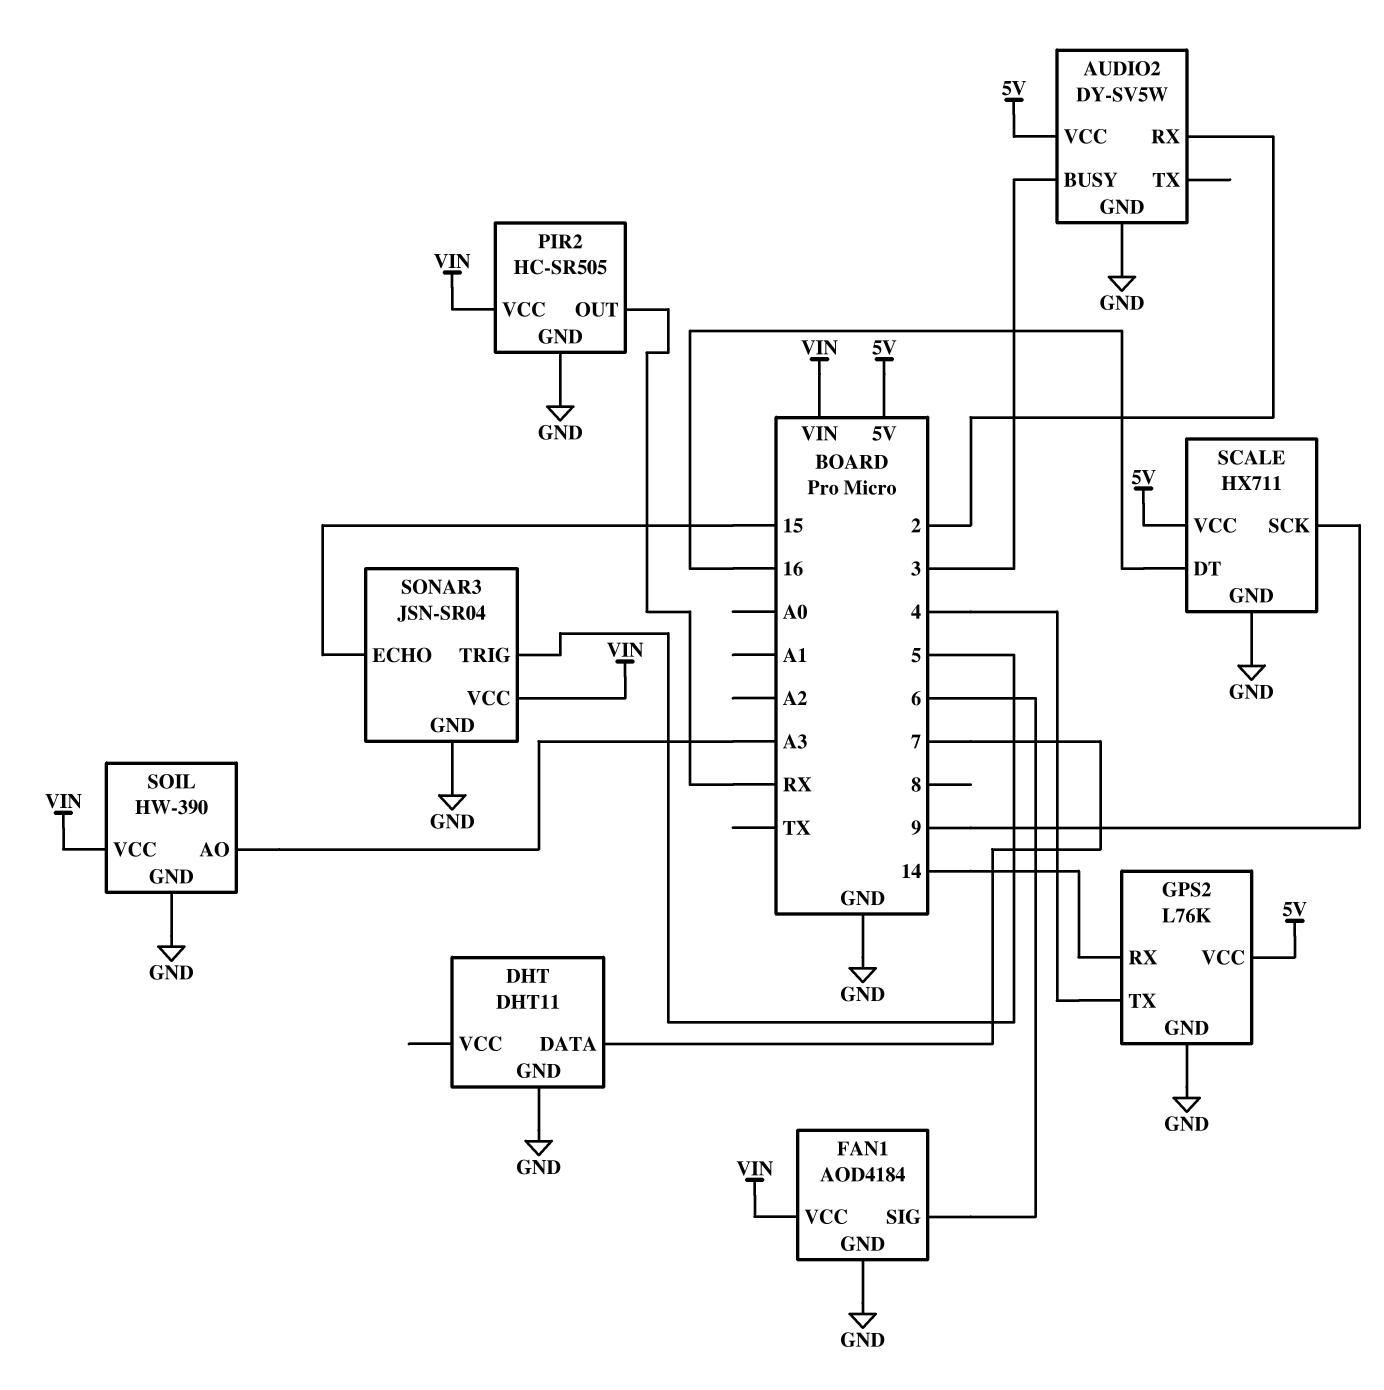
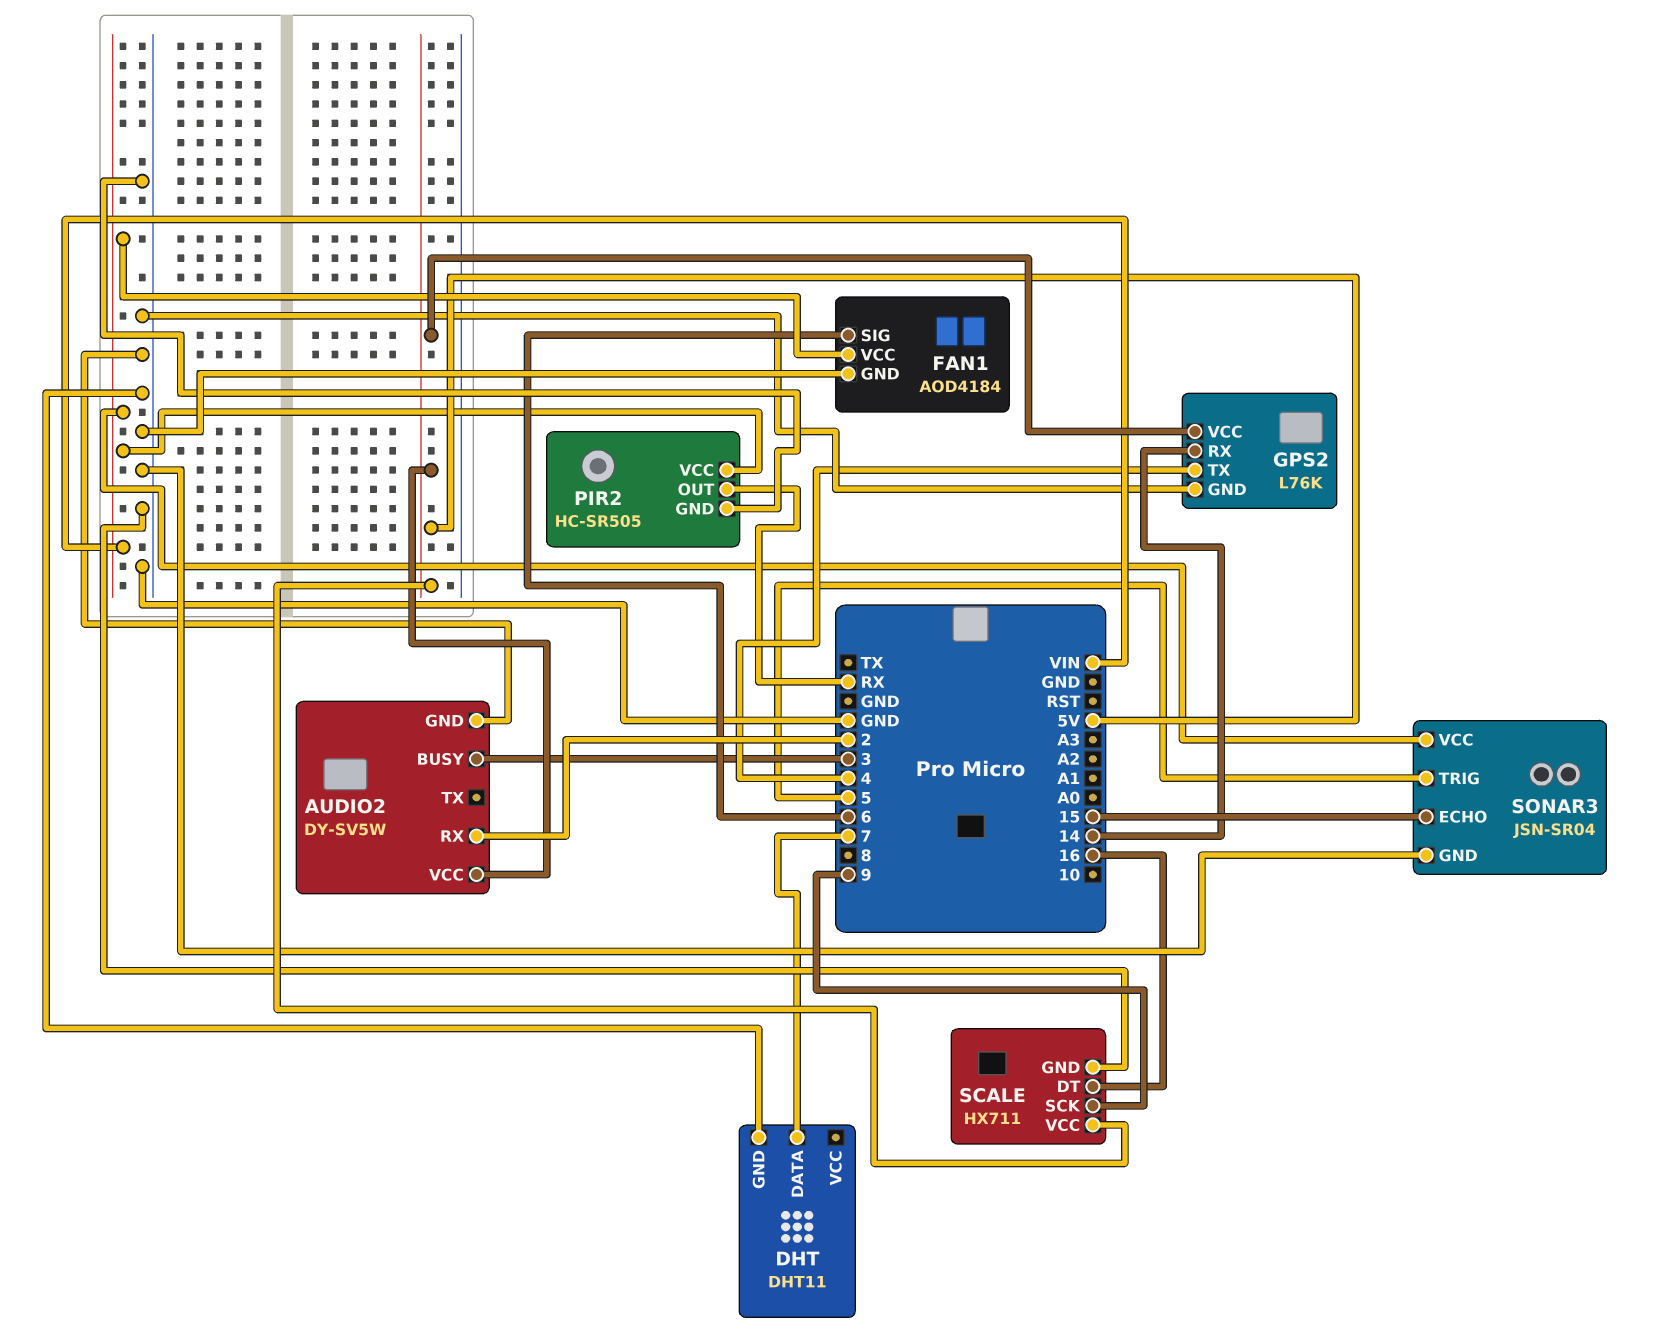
SOIL: HW-390 -> none
SOIL pin AO: A3 -> none
SOIL pin GND: GND -> none
SOIL pin VCC: VIN -> none

